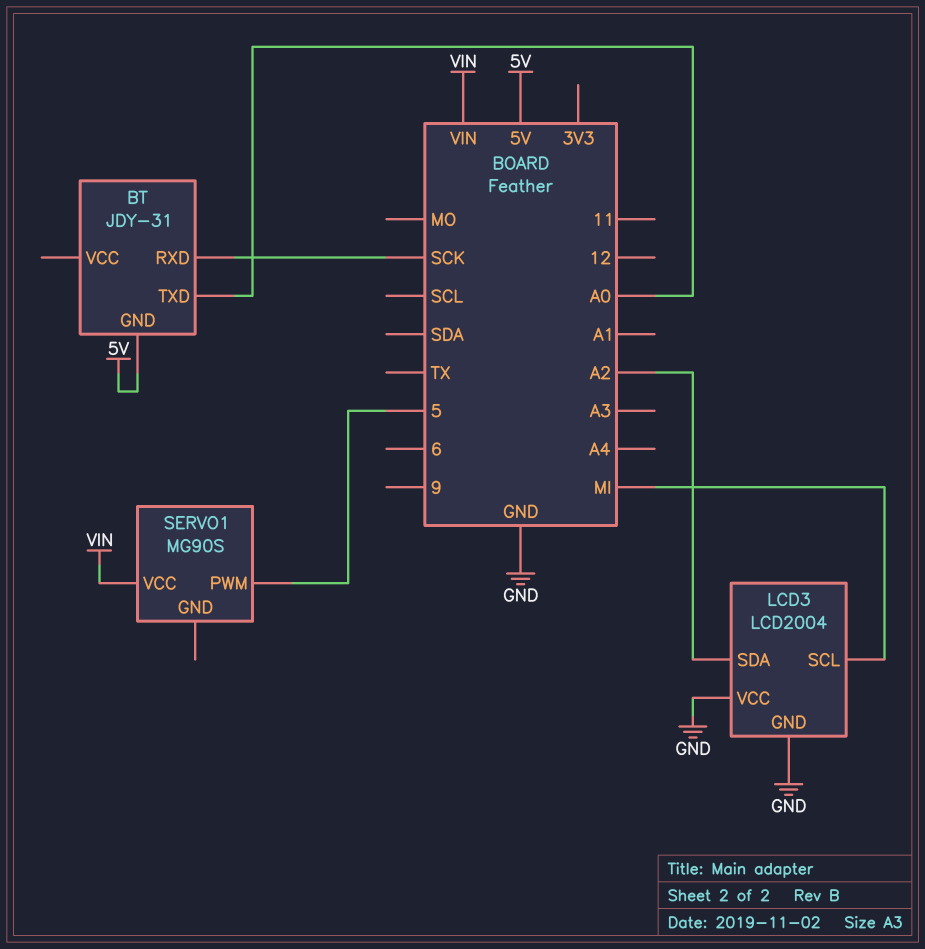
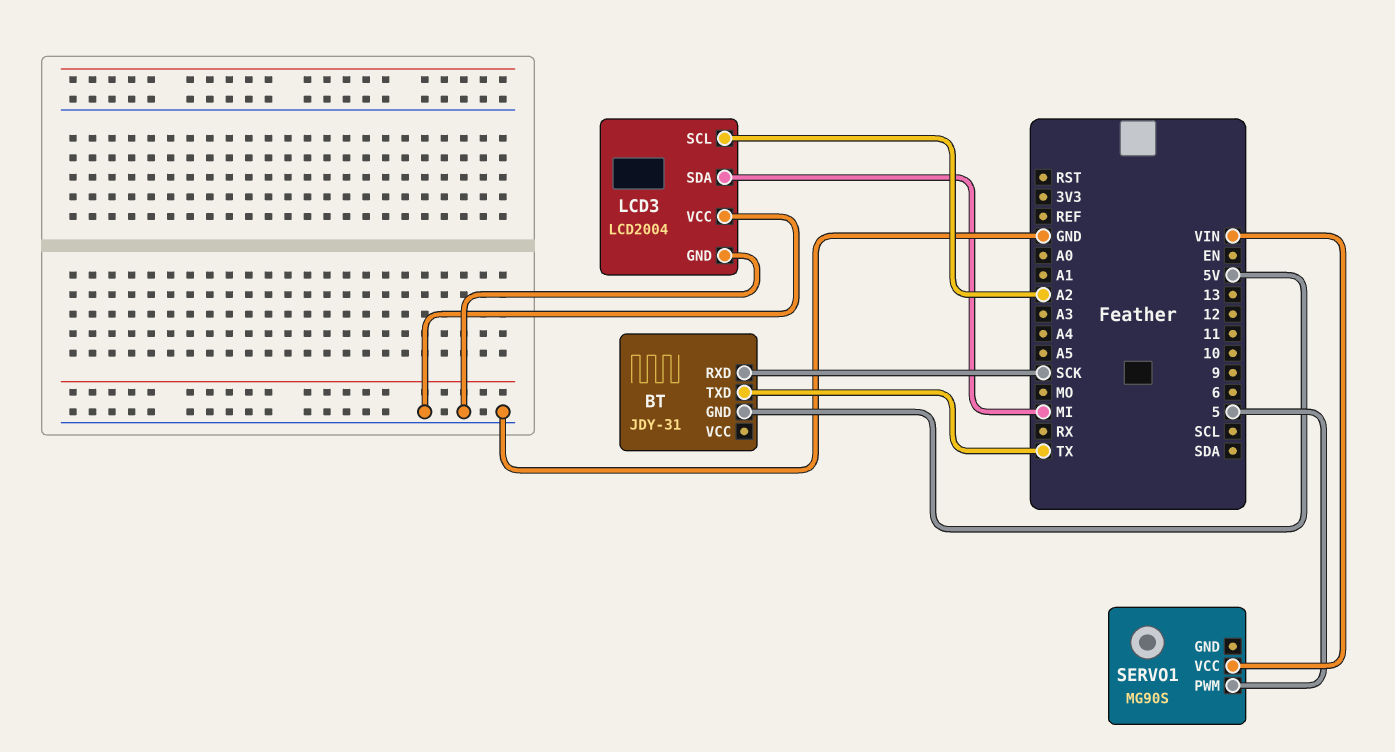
BT pin TXD: A0 -> TX
LCD3 pin SCL: MI -> A2
LCD3 pin SDA: A2 -> MI

